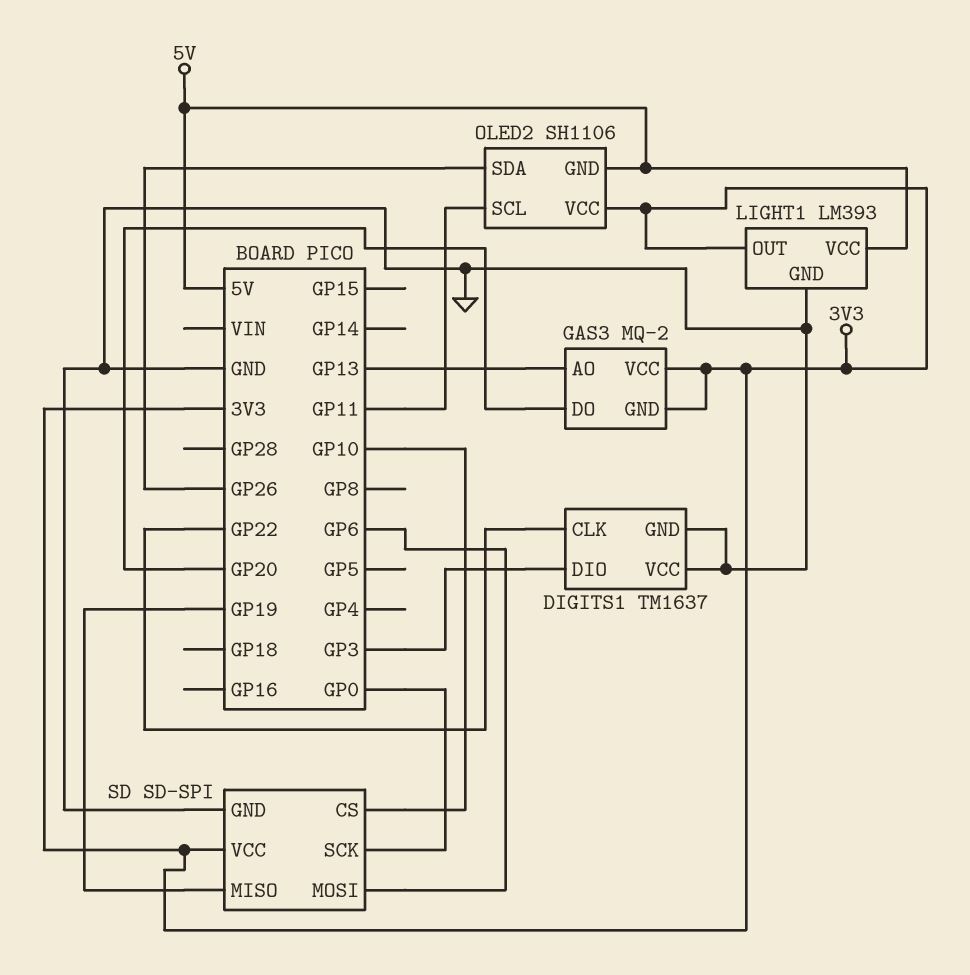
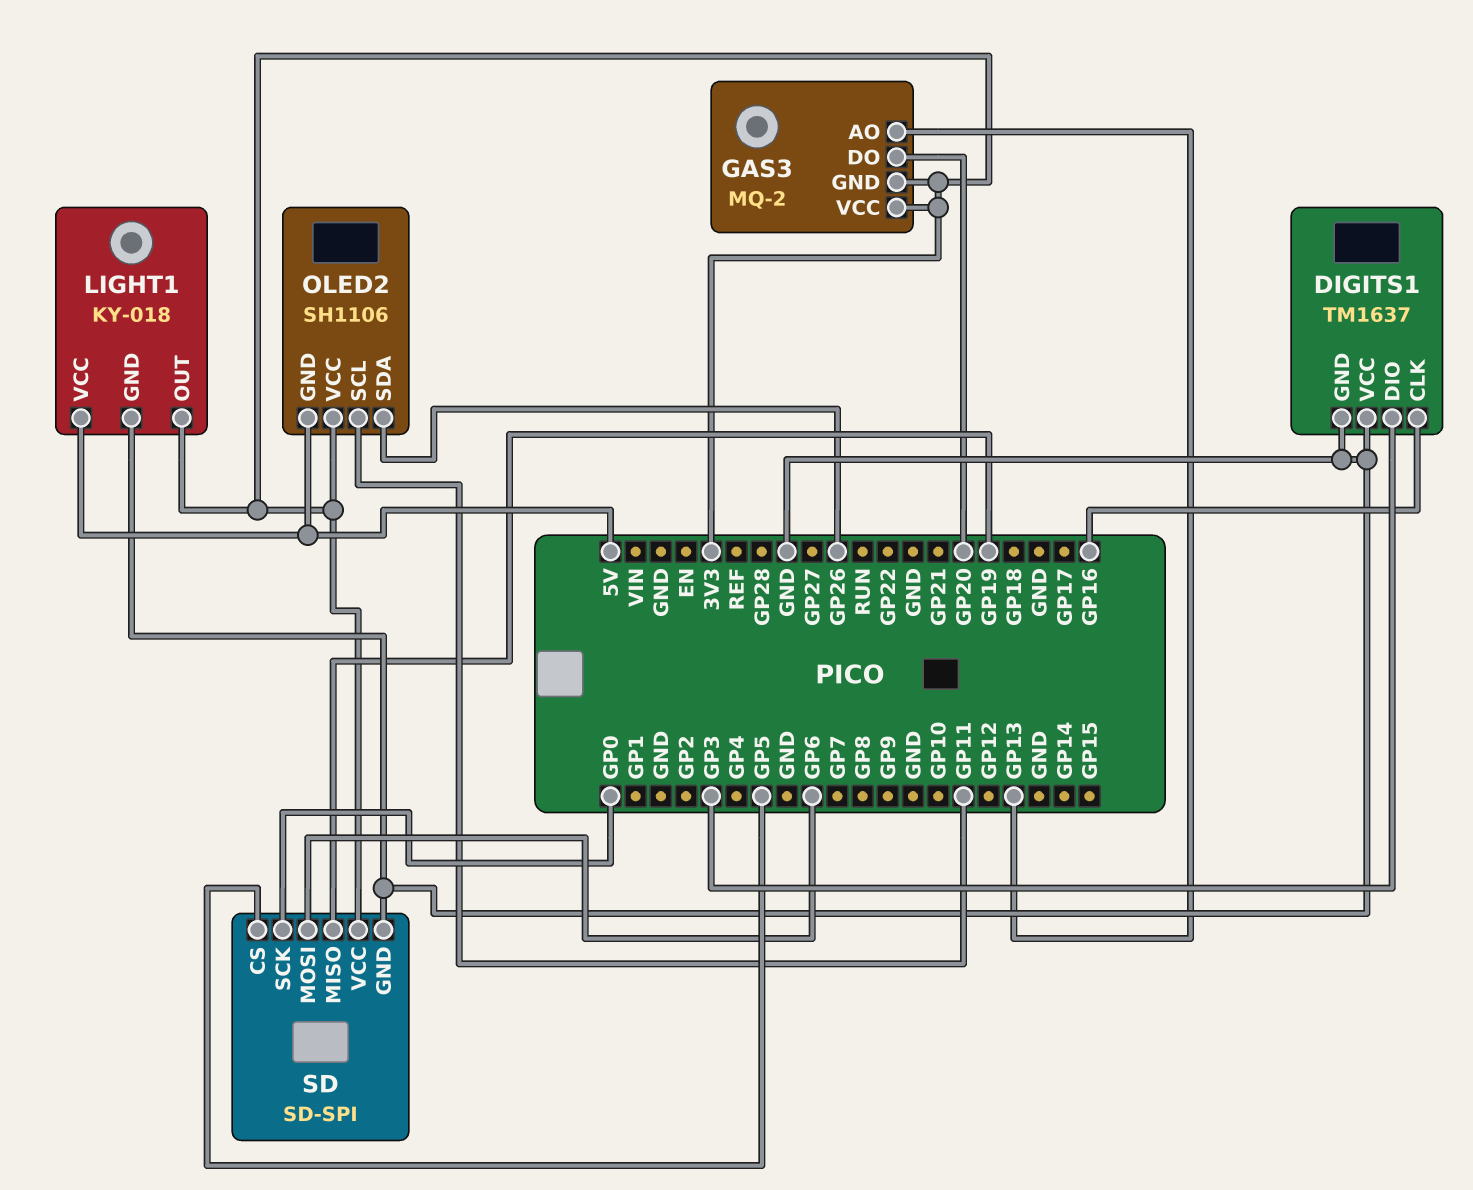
DIGITS1 pin CLK: GP22 -> GP16
LIGHT1: LM393 -> KY-018
SD pin CS: GP10 -> GP5

